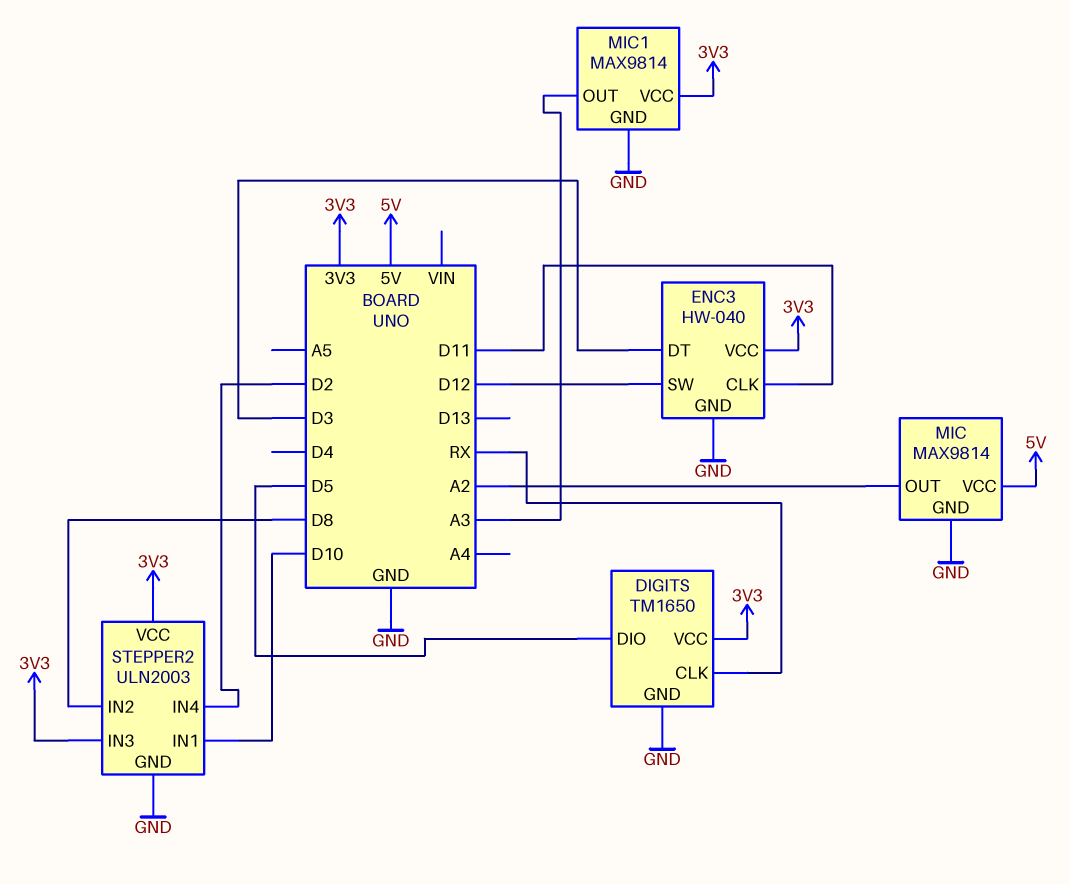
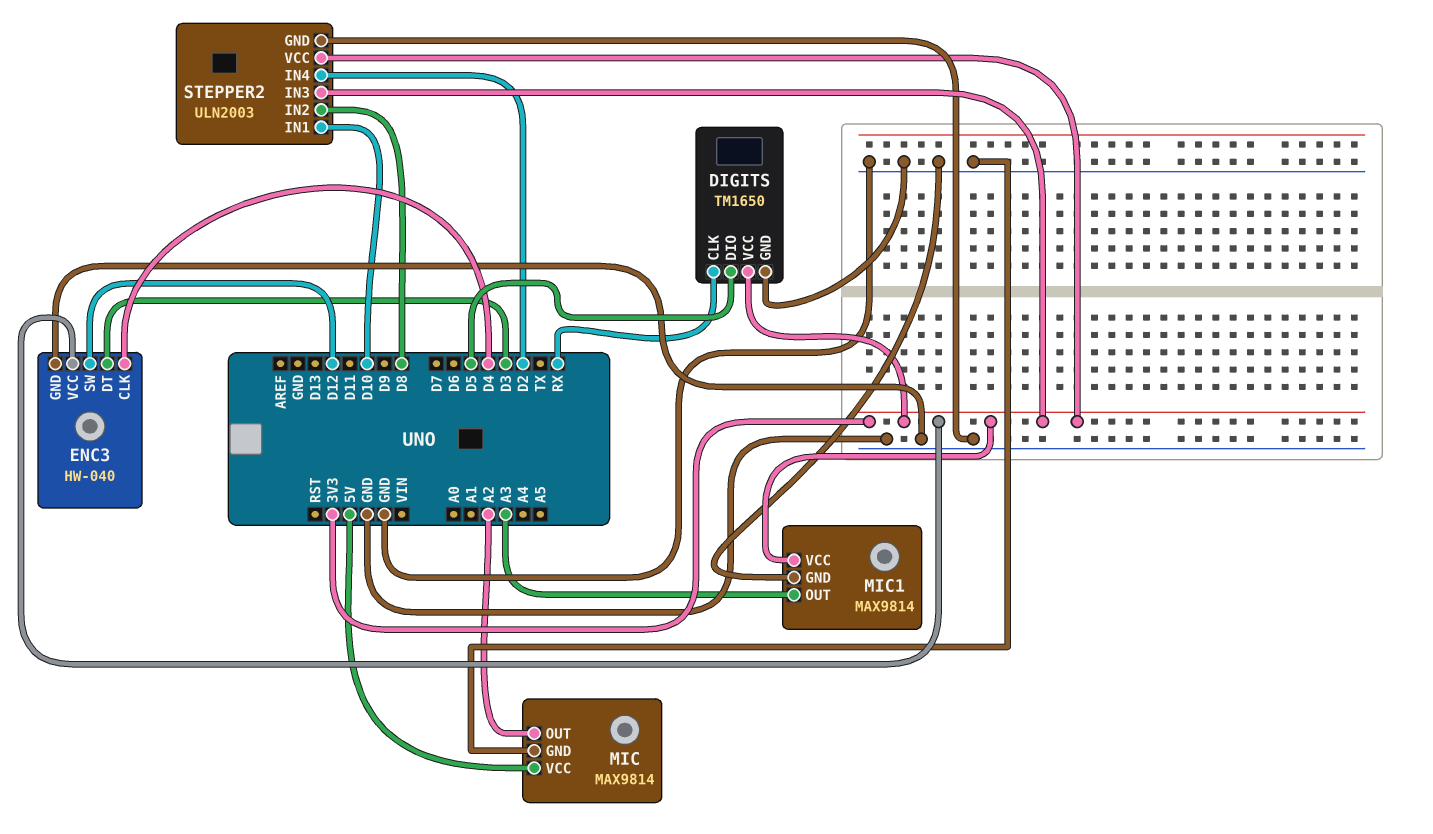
ENC3 pin CLK: D11 -> D4

